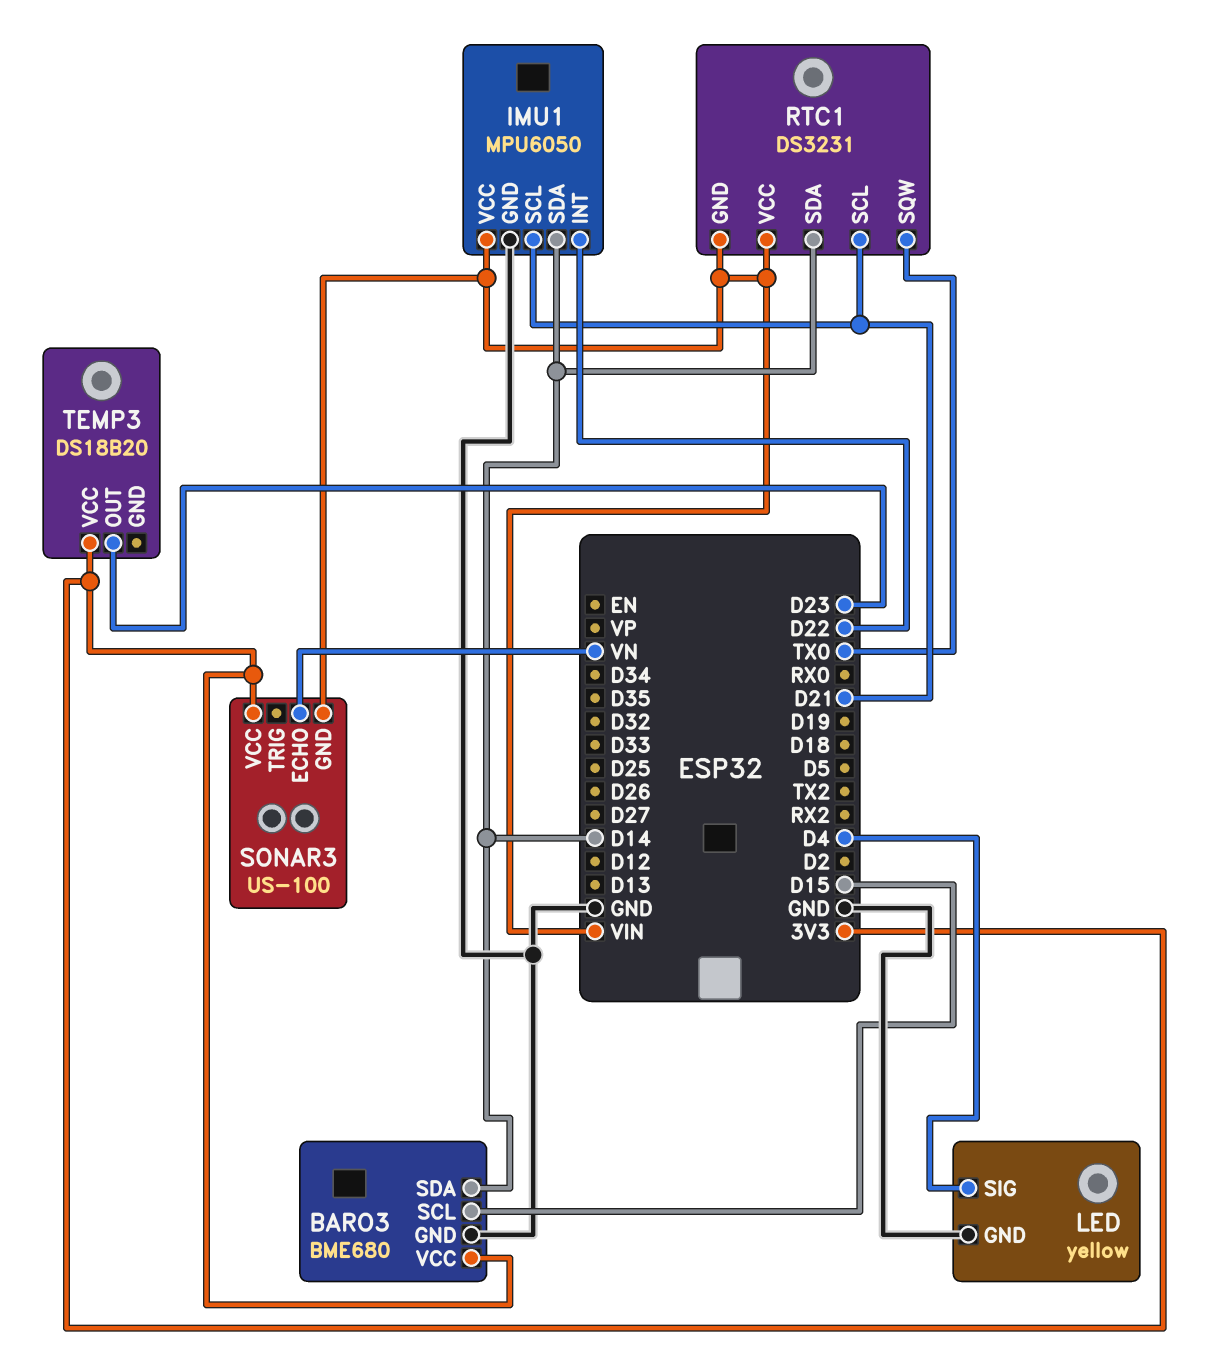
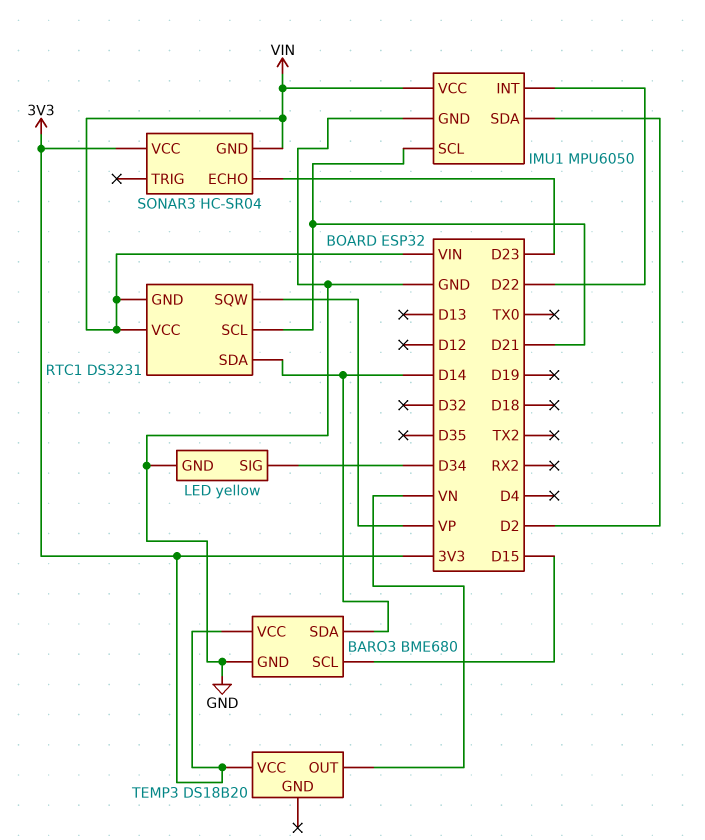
IMU1 pin SDA: D14 -> D2
LED pin SIG: D4 -> D34
RTC1 pin SQW: TX0 -> VP
SONAR3: US-100 -> HC-SR04
SONAR3 pin ECHO: VN -> D23
TEMP3 pin OUT: D23 -> VN

